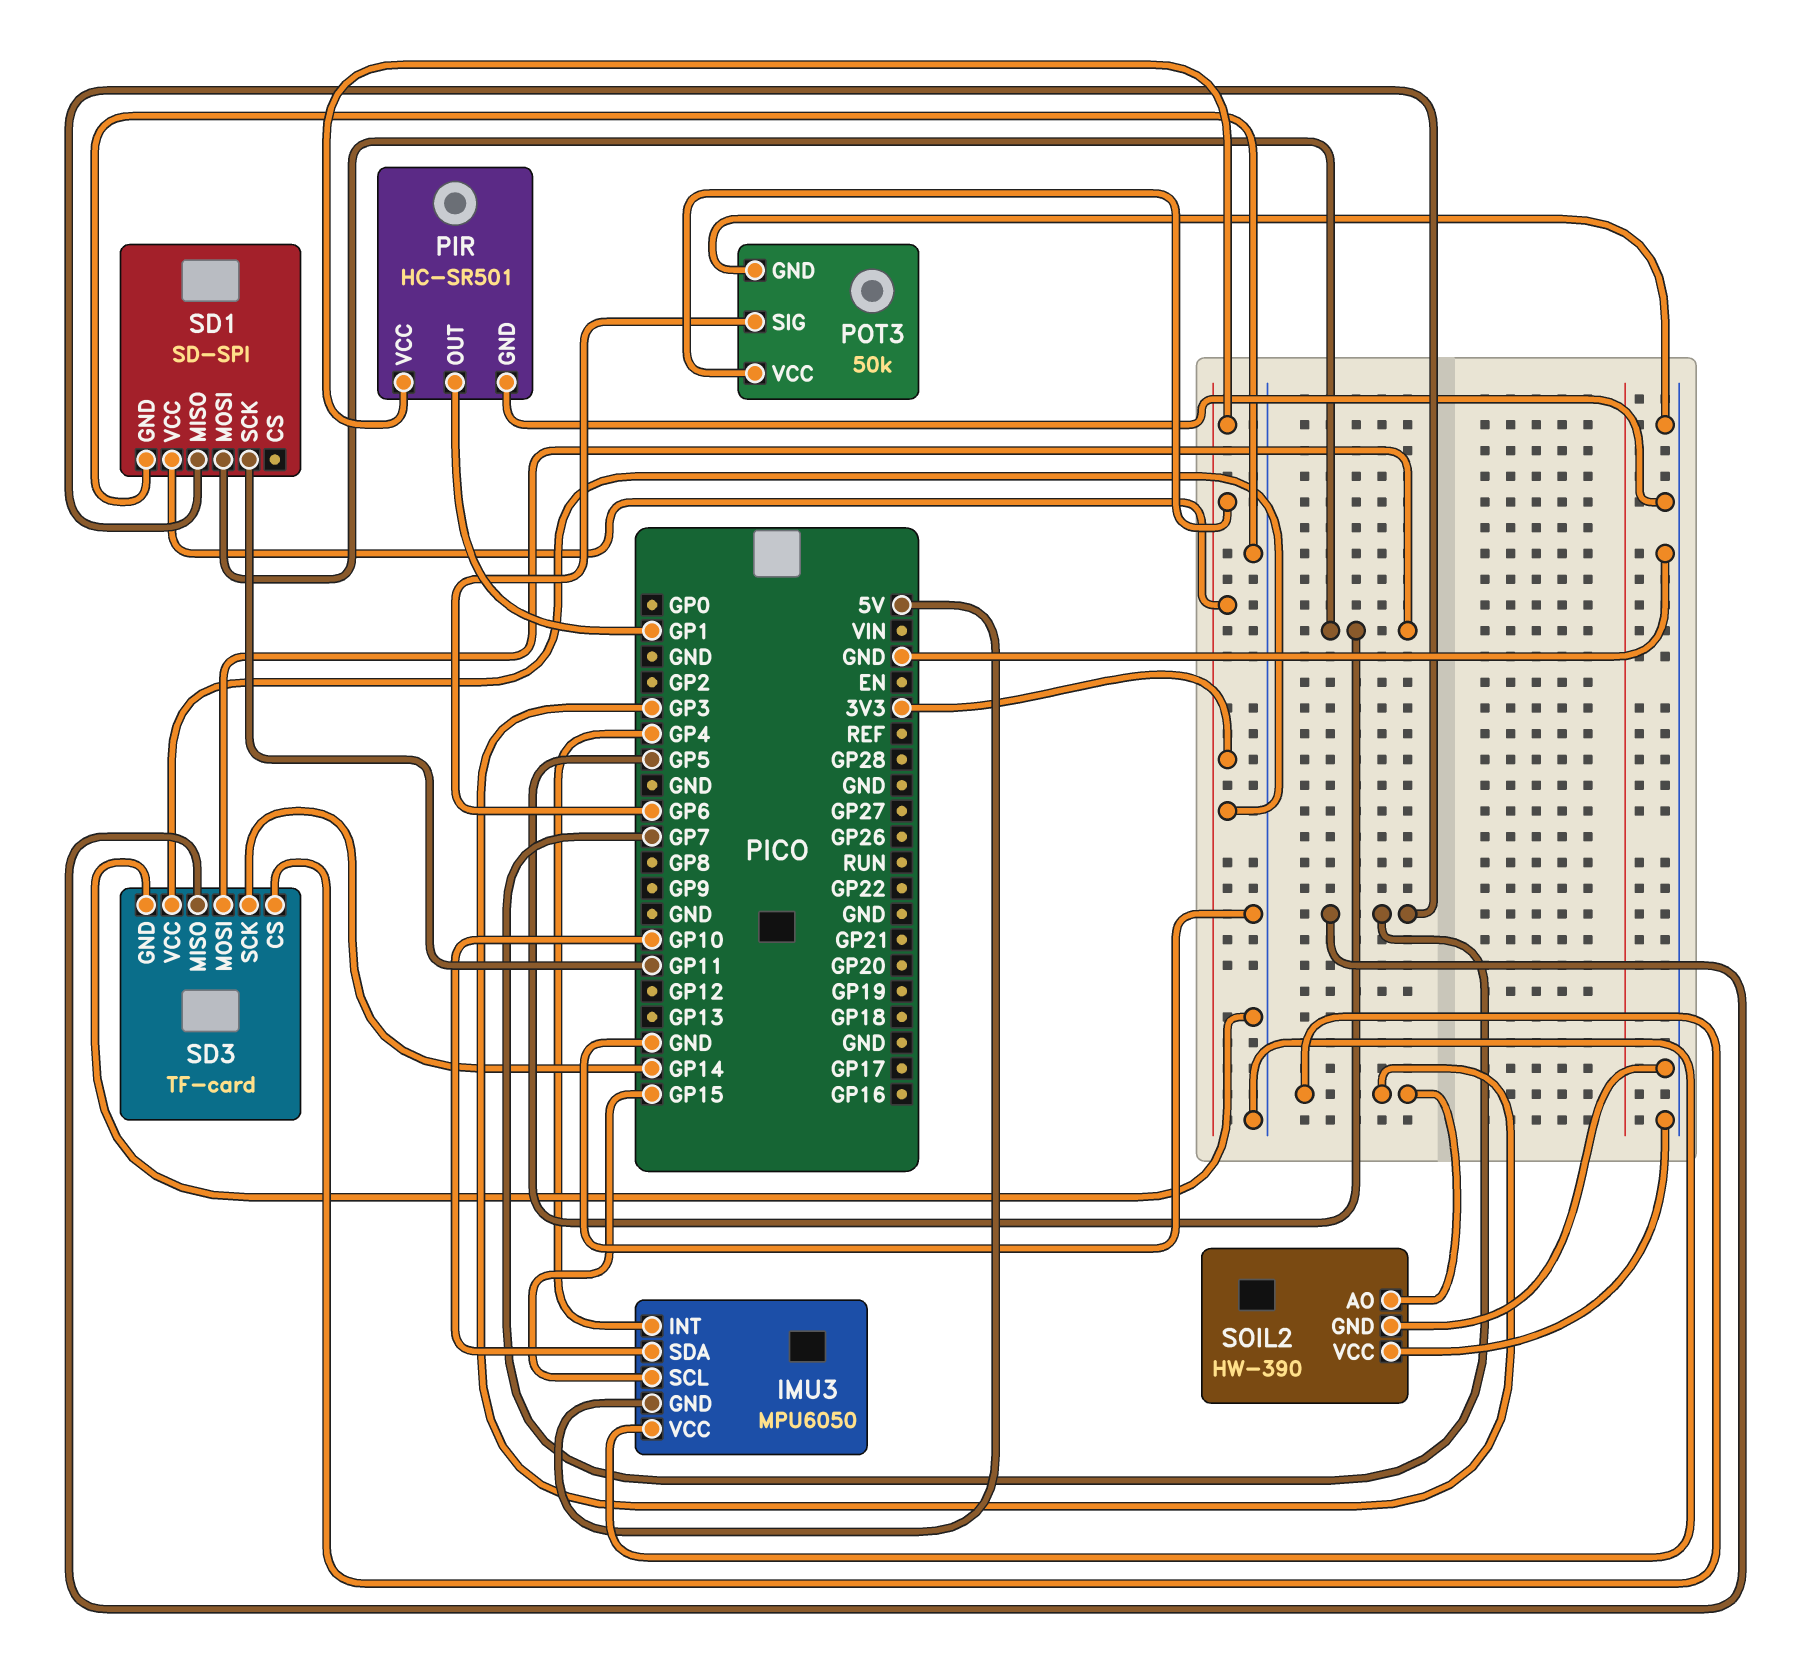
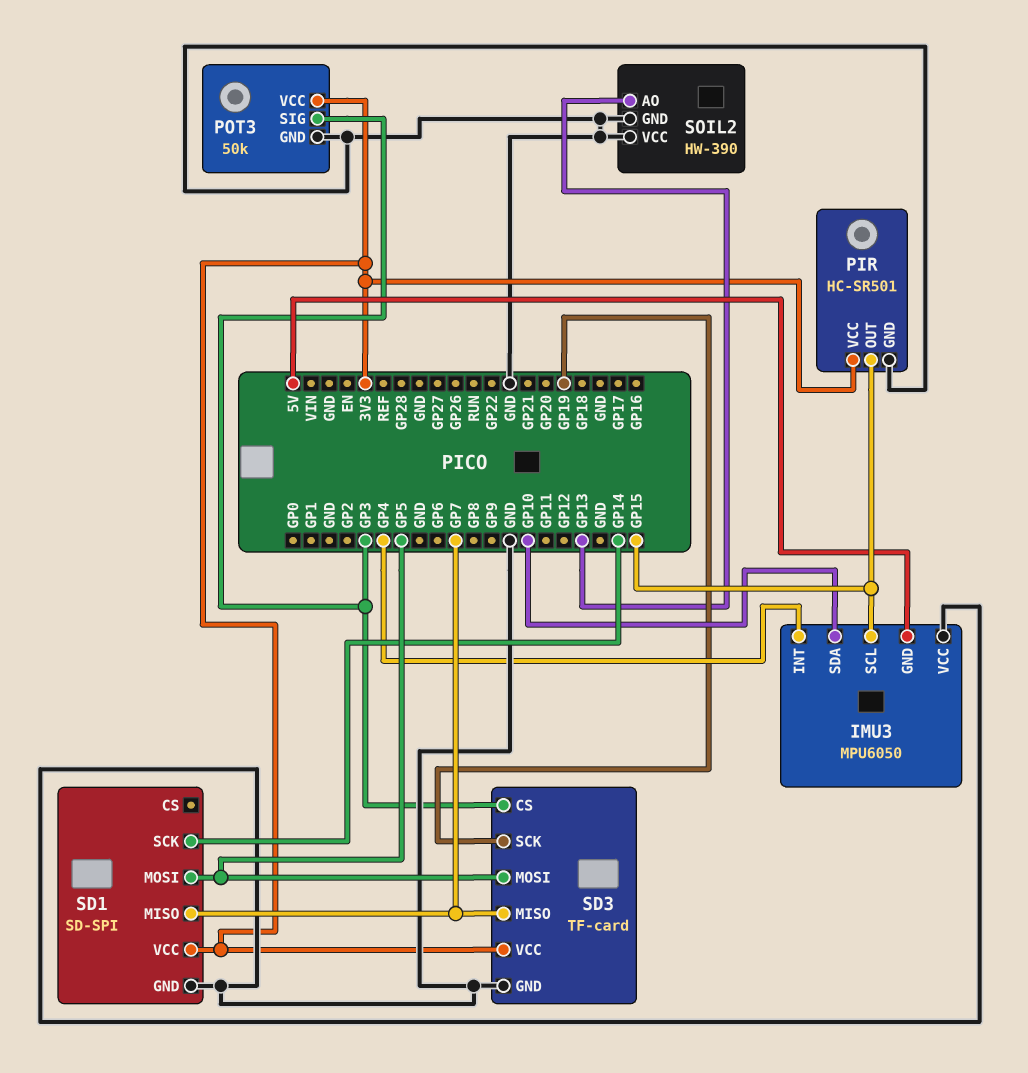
PIR pin OUT: GP1 -> GP15
POT3 pin SIG: GP6 -> GP3
SD1 pin SCK: GP11 -> GP14
SD3 pin SCK: GP14 -> GP19
SOIL2 pin AO: GP3 -> GP13

